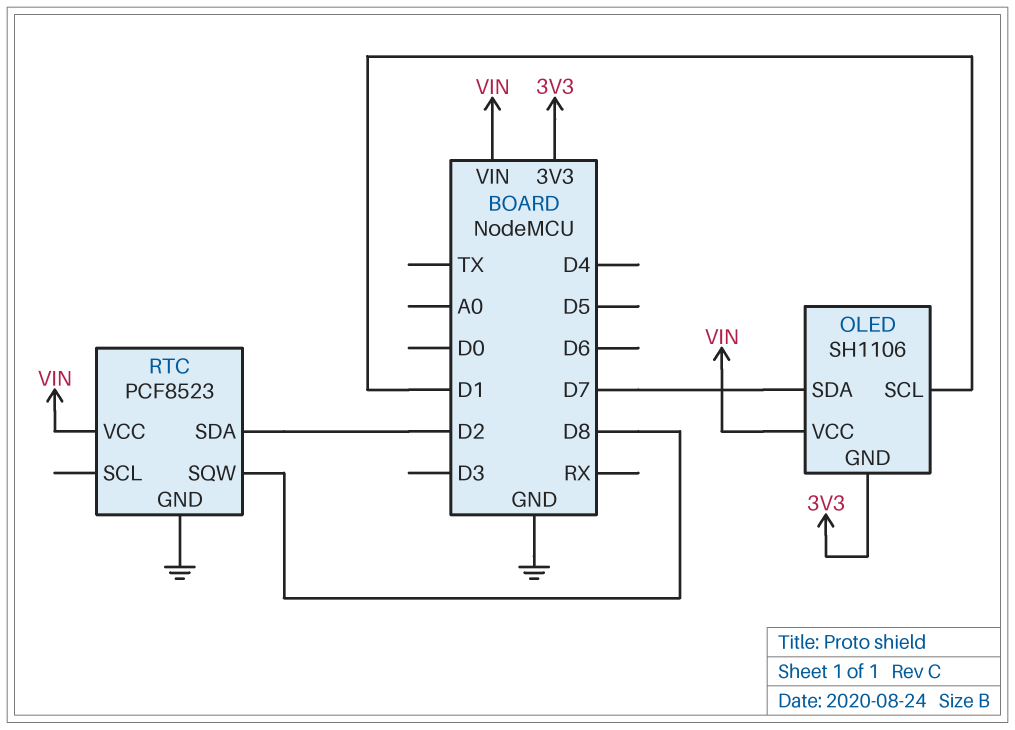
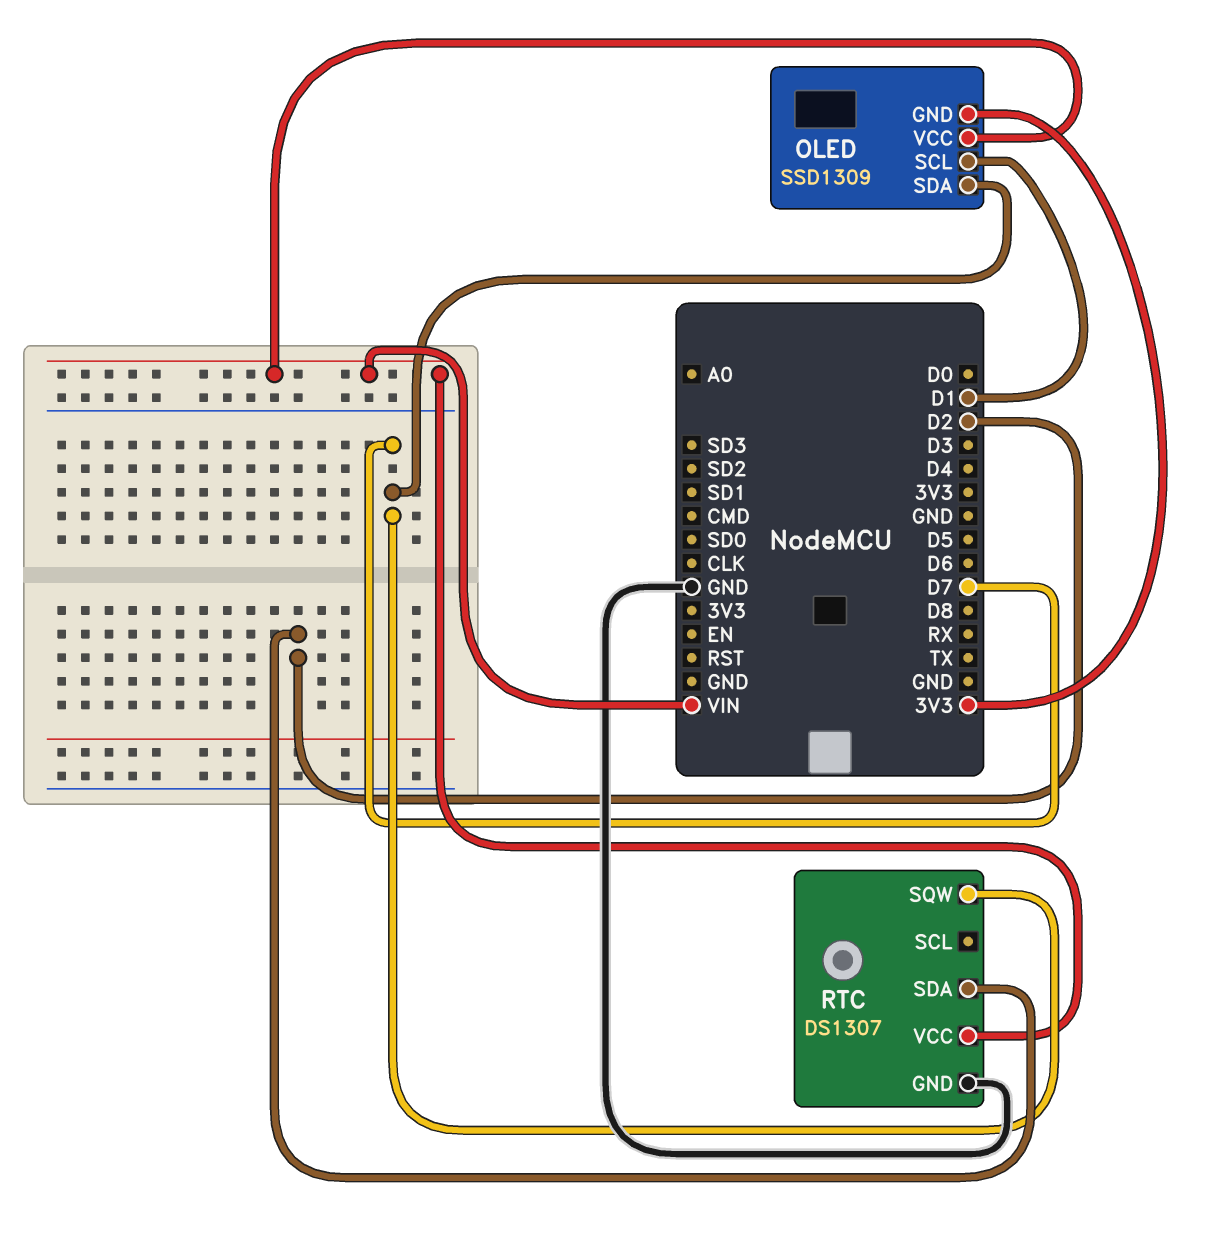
OLED: SH1106 -> SSD1309
RTC: PCF8523 -> DS1307
RTC pin SQW: D8 -> D7

